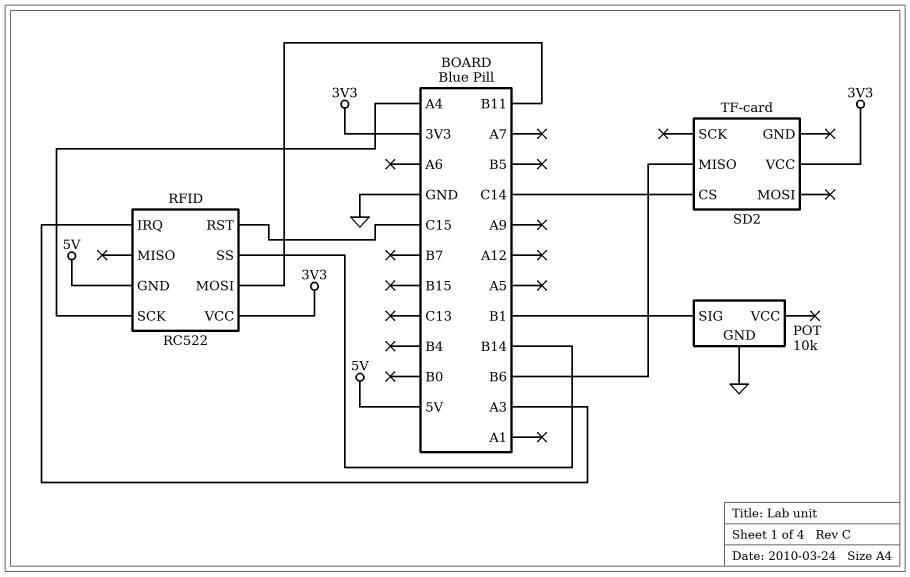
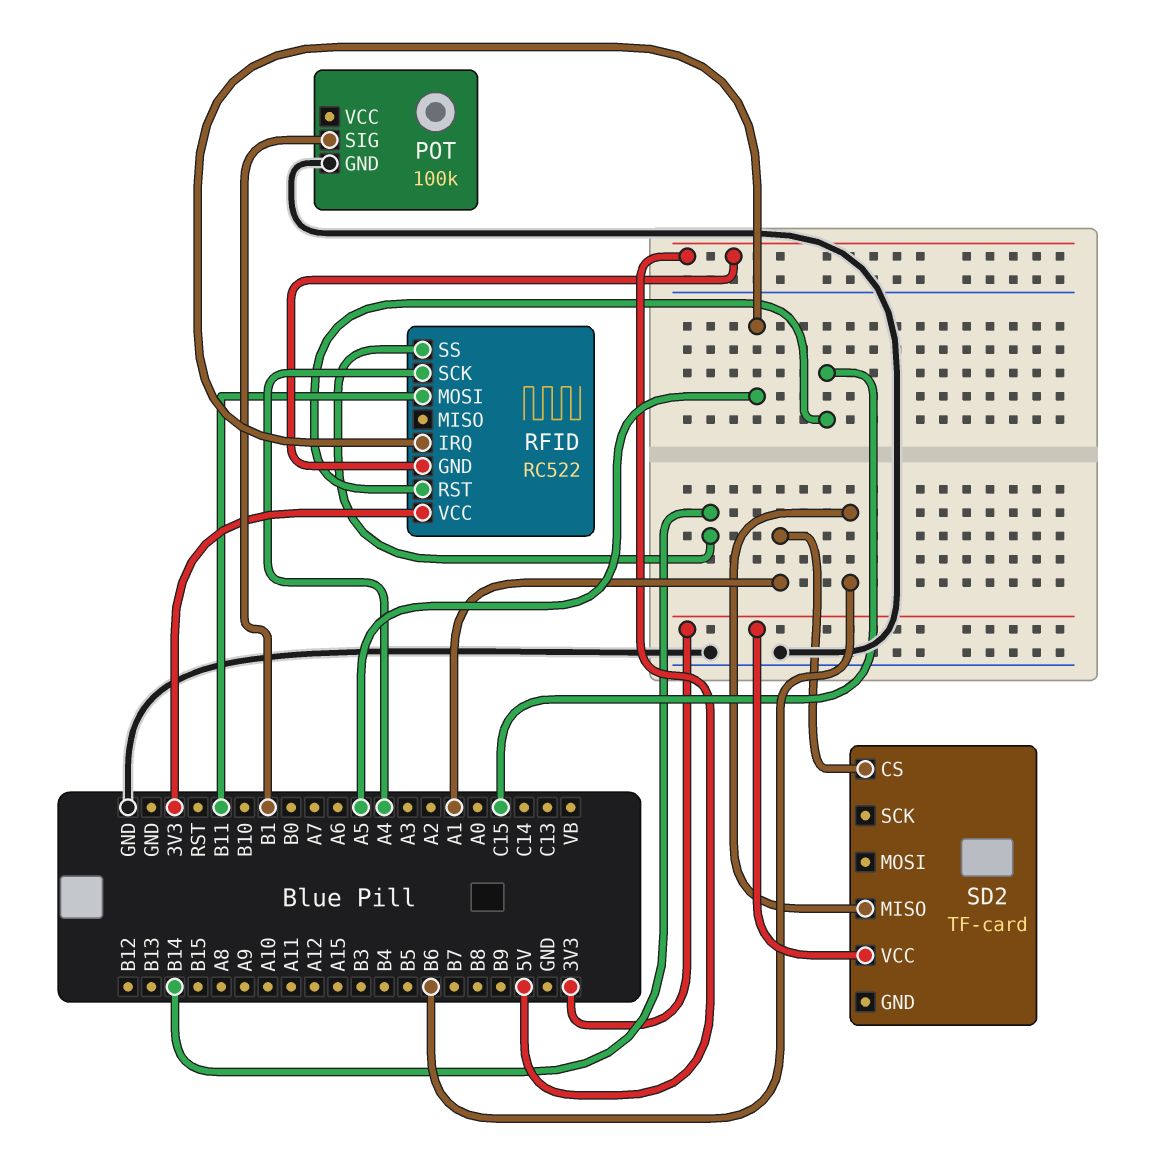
POT: 10k -> 100k
RFID pin IRQ: A3 -> A5
SD2 pin CS: C14 -> A1

